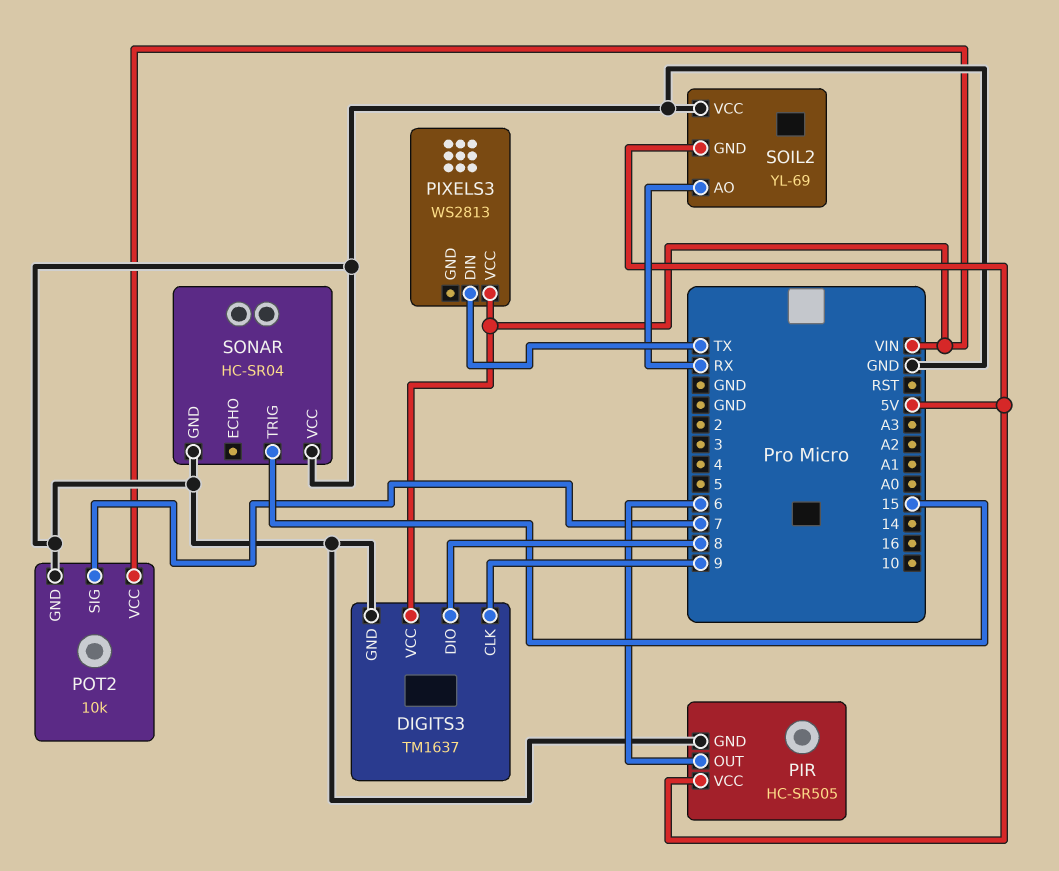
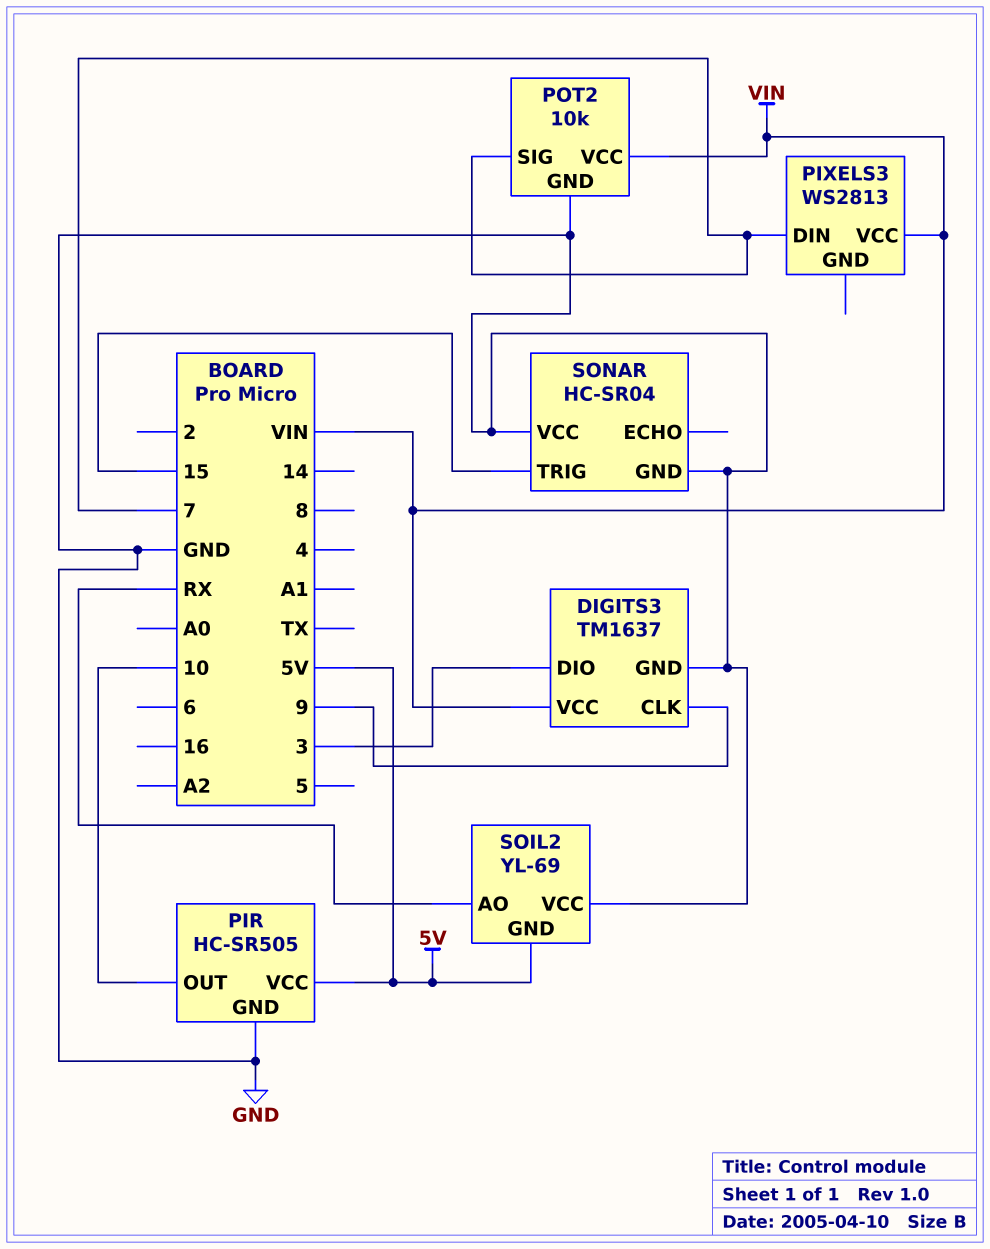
DIGITS3 pin DIO: 8 -> 3
PIR pin OUT: 6 -> 10
PIXELS3 pin DIN: TX -> 7

